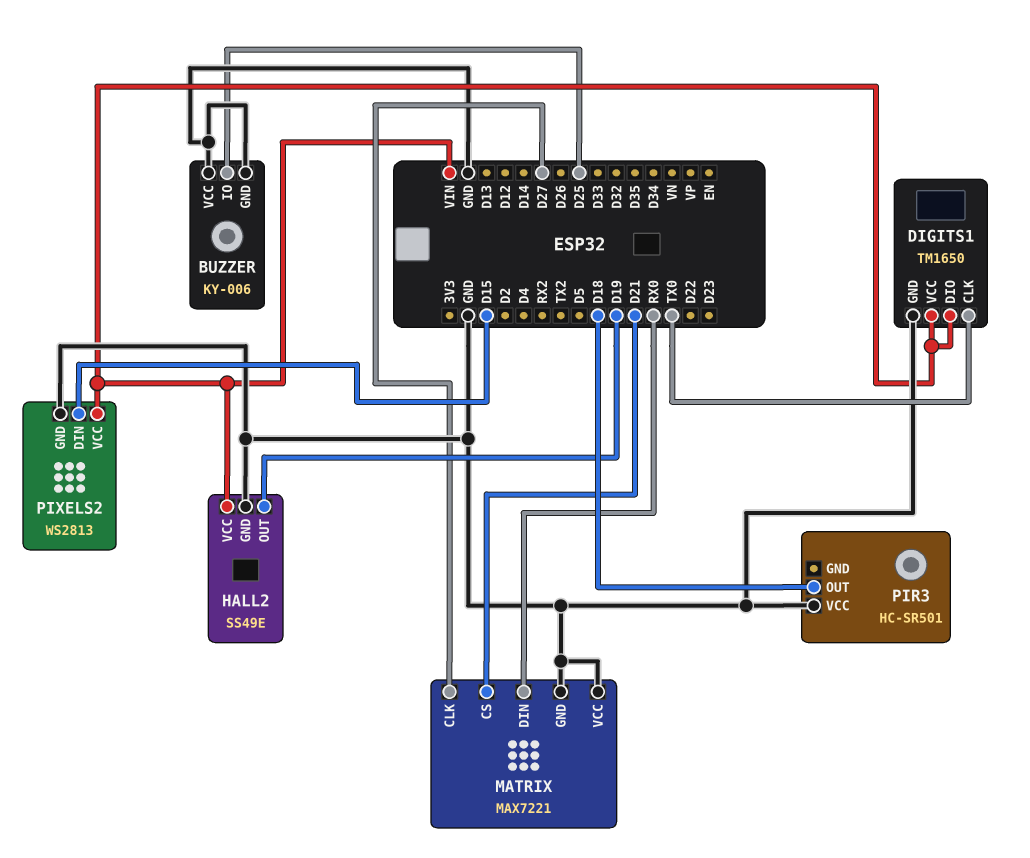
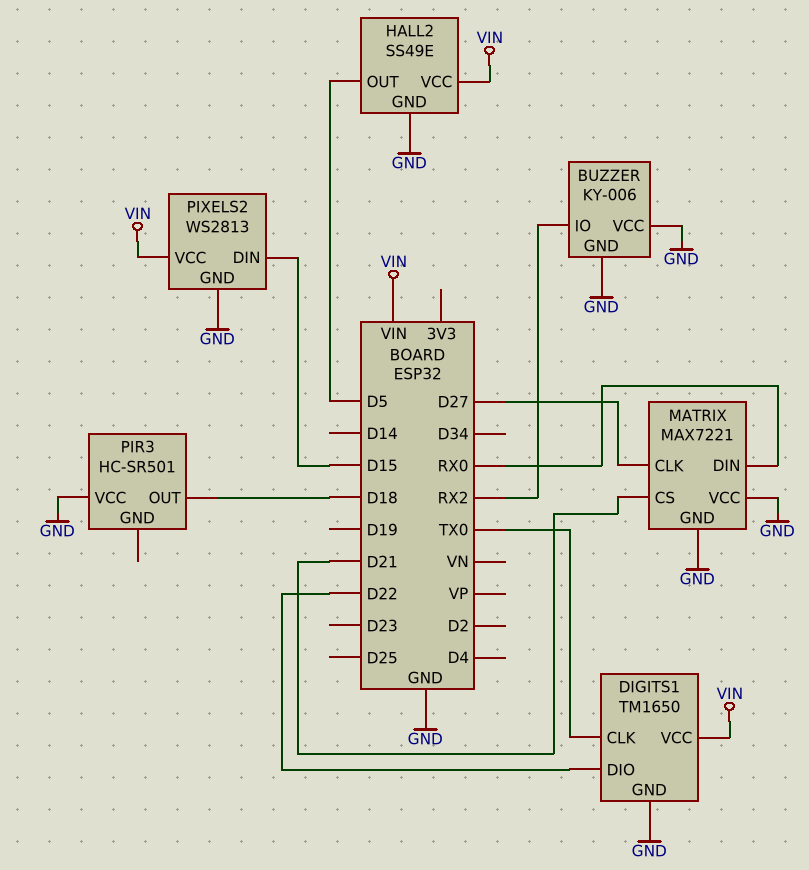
BUZZER pin IO: D25 -> RX2
DIGITS1 pin DIO: VIN -> D22
HALL2 pin OUT: D19 -> D5

